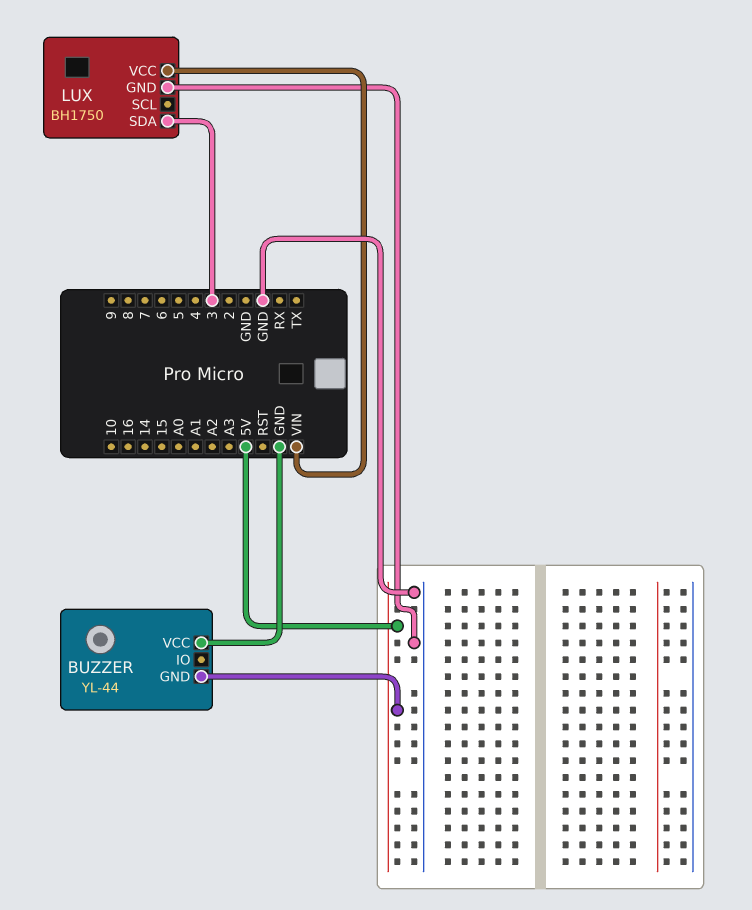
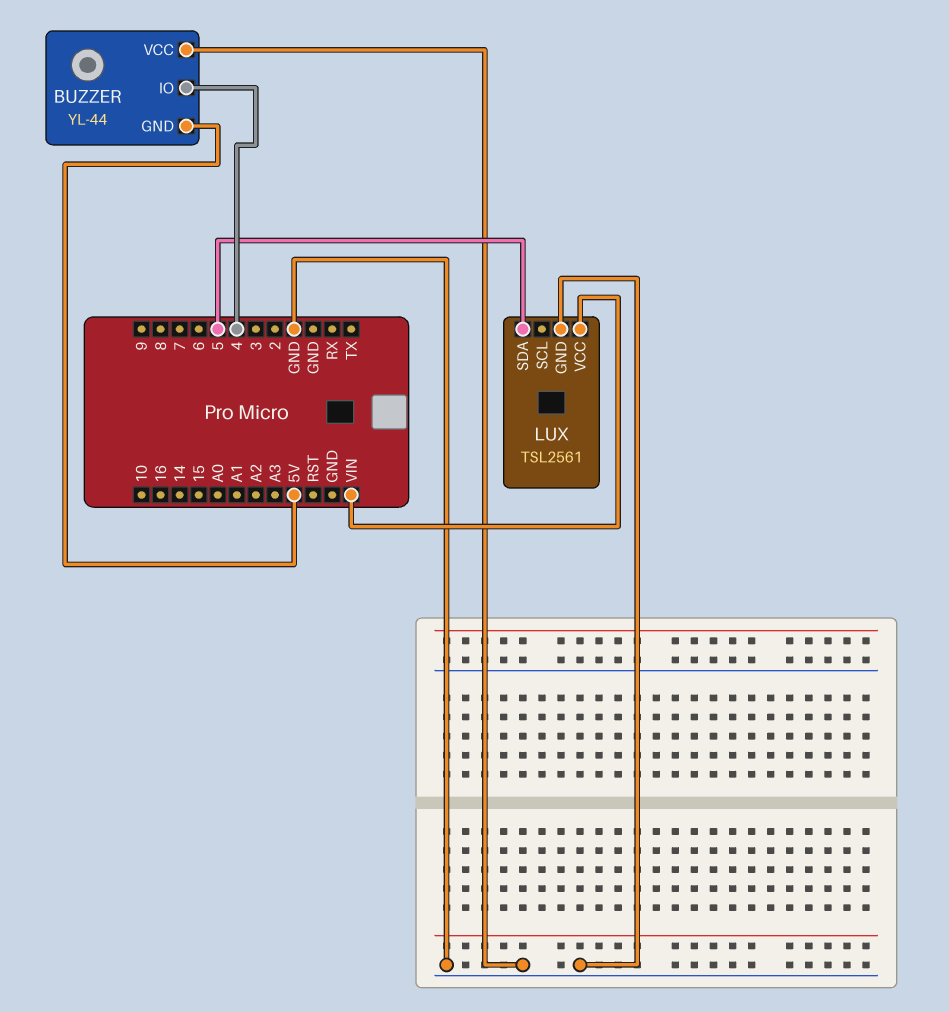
BUZZER pin IO: none -> 4
LUX: BH1750 -> TSL2561
LUX pin SDA: 3 -> 5

